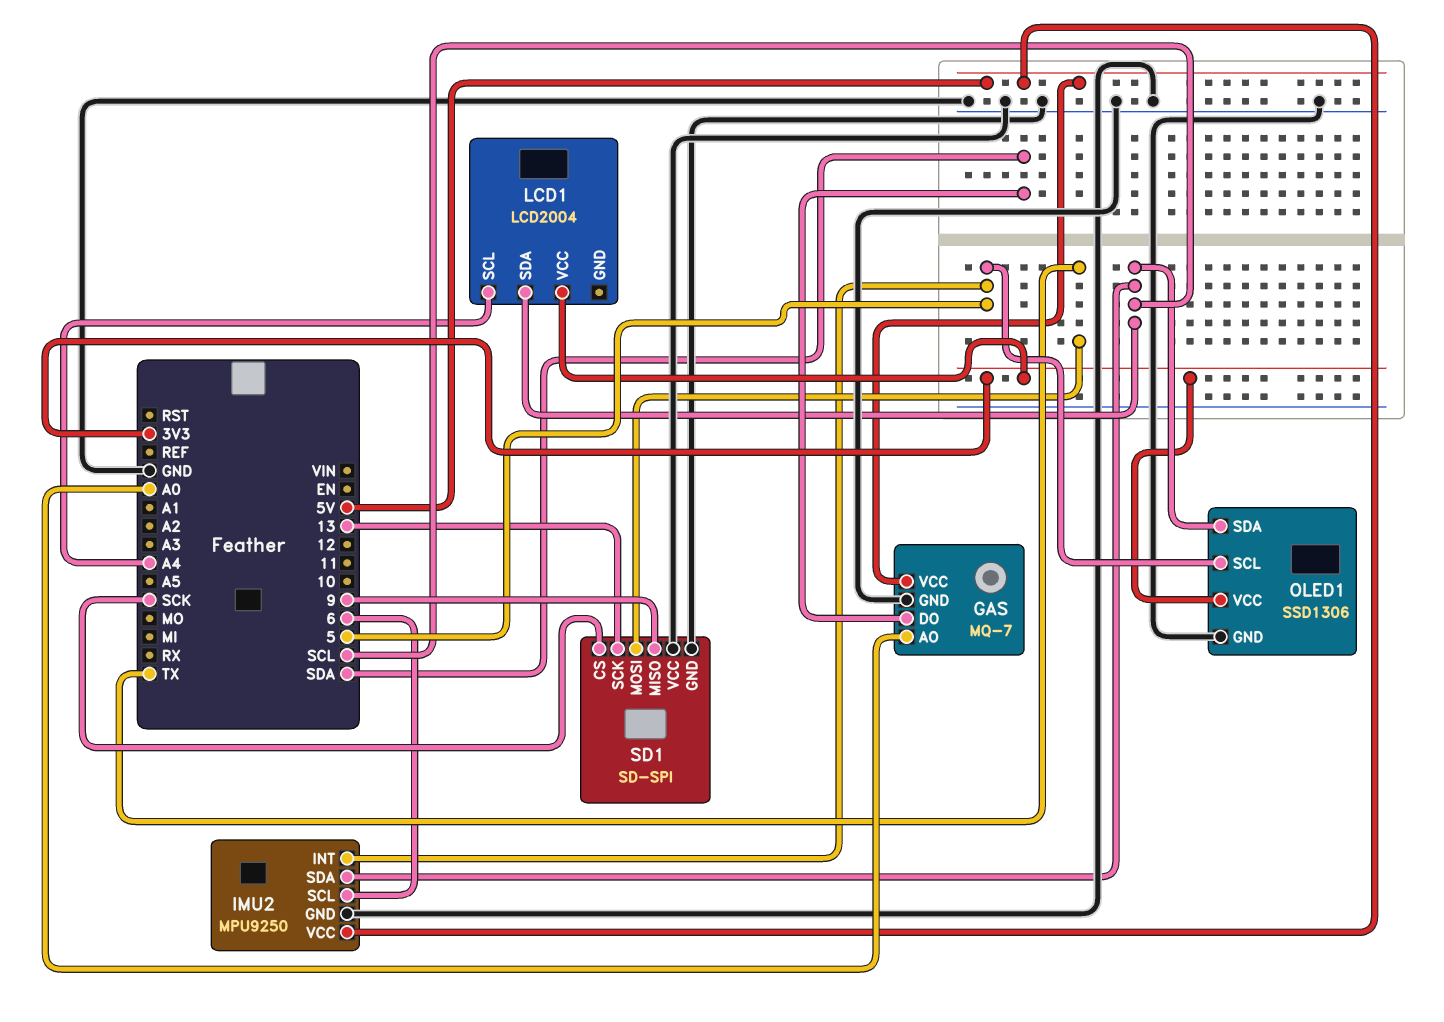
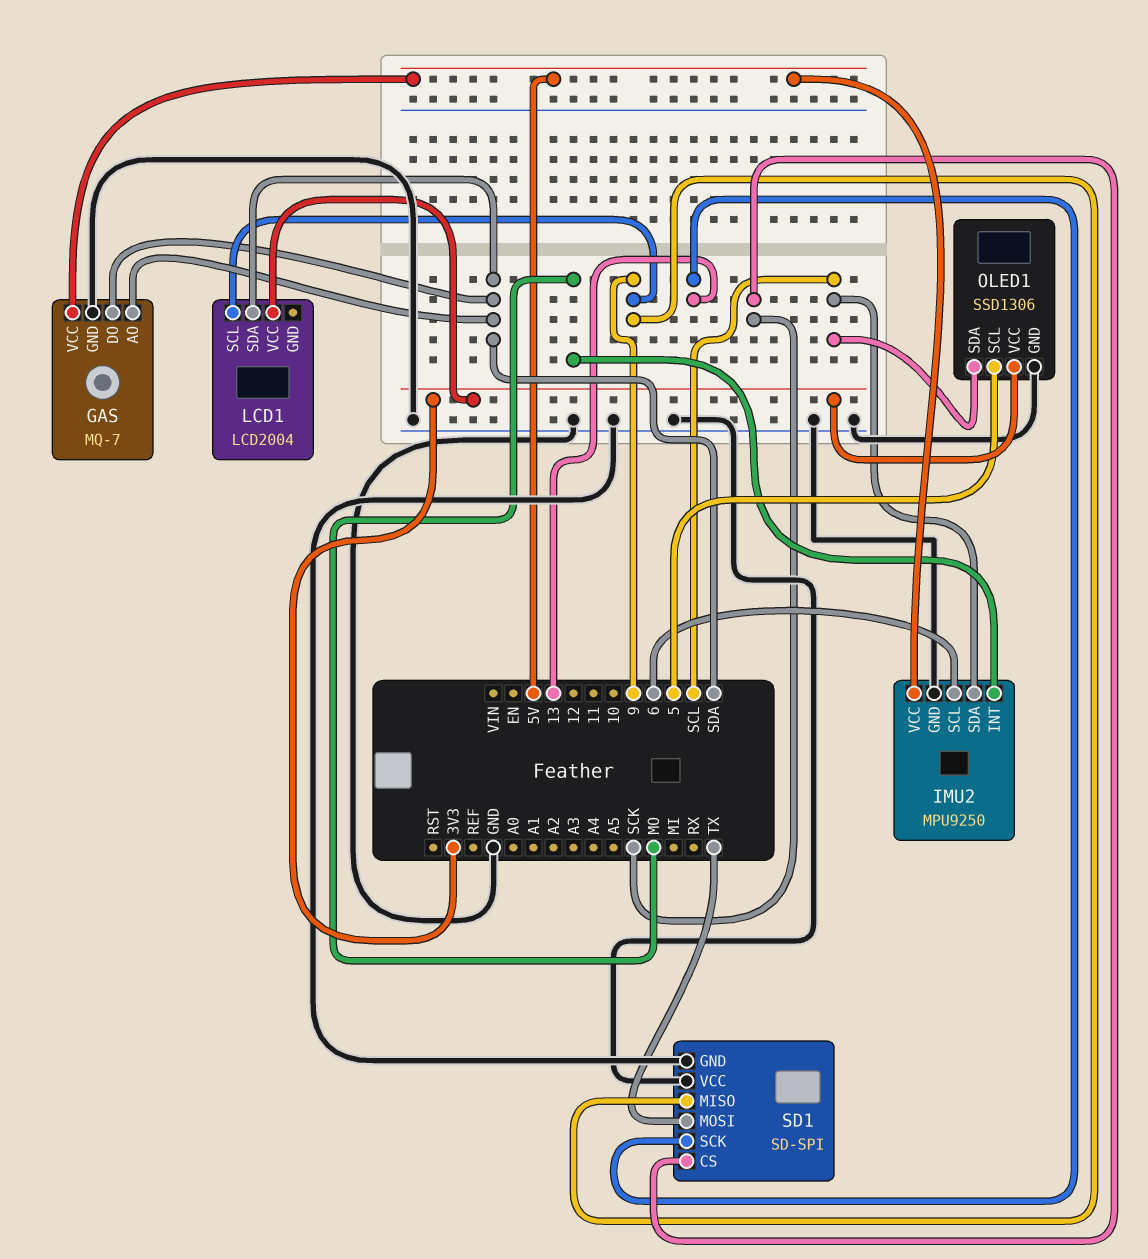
GAS pin AO: A0 -> SDA
IMU2 pin INT: 5 -> MO
LCD1 pin SCL: A4 -> 9
LCD1 pin SDA: SCL -> SDA

